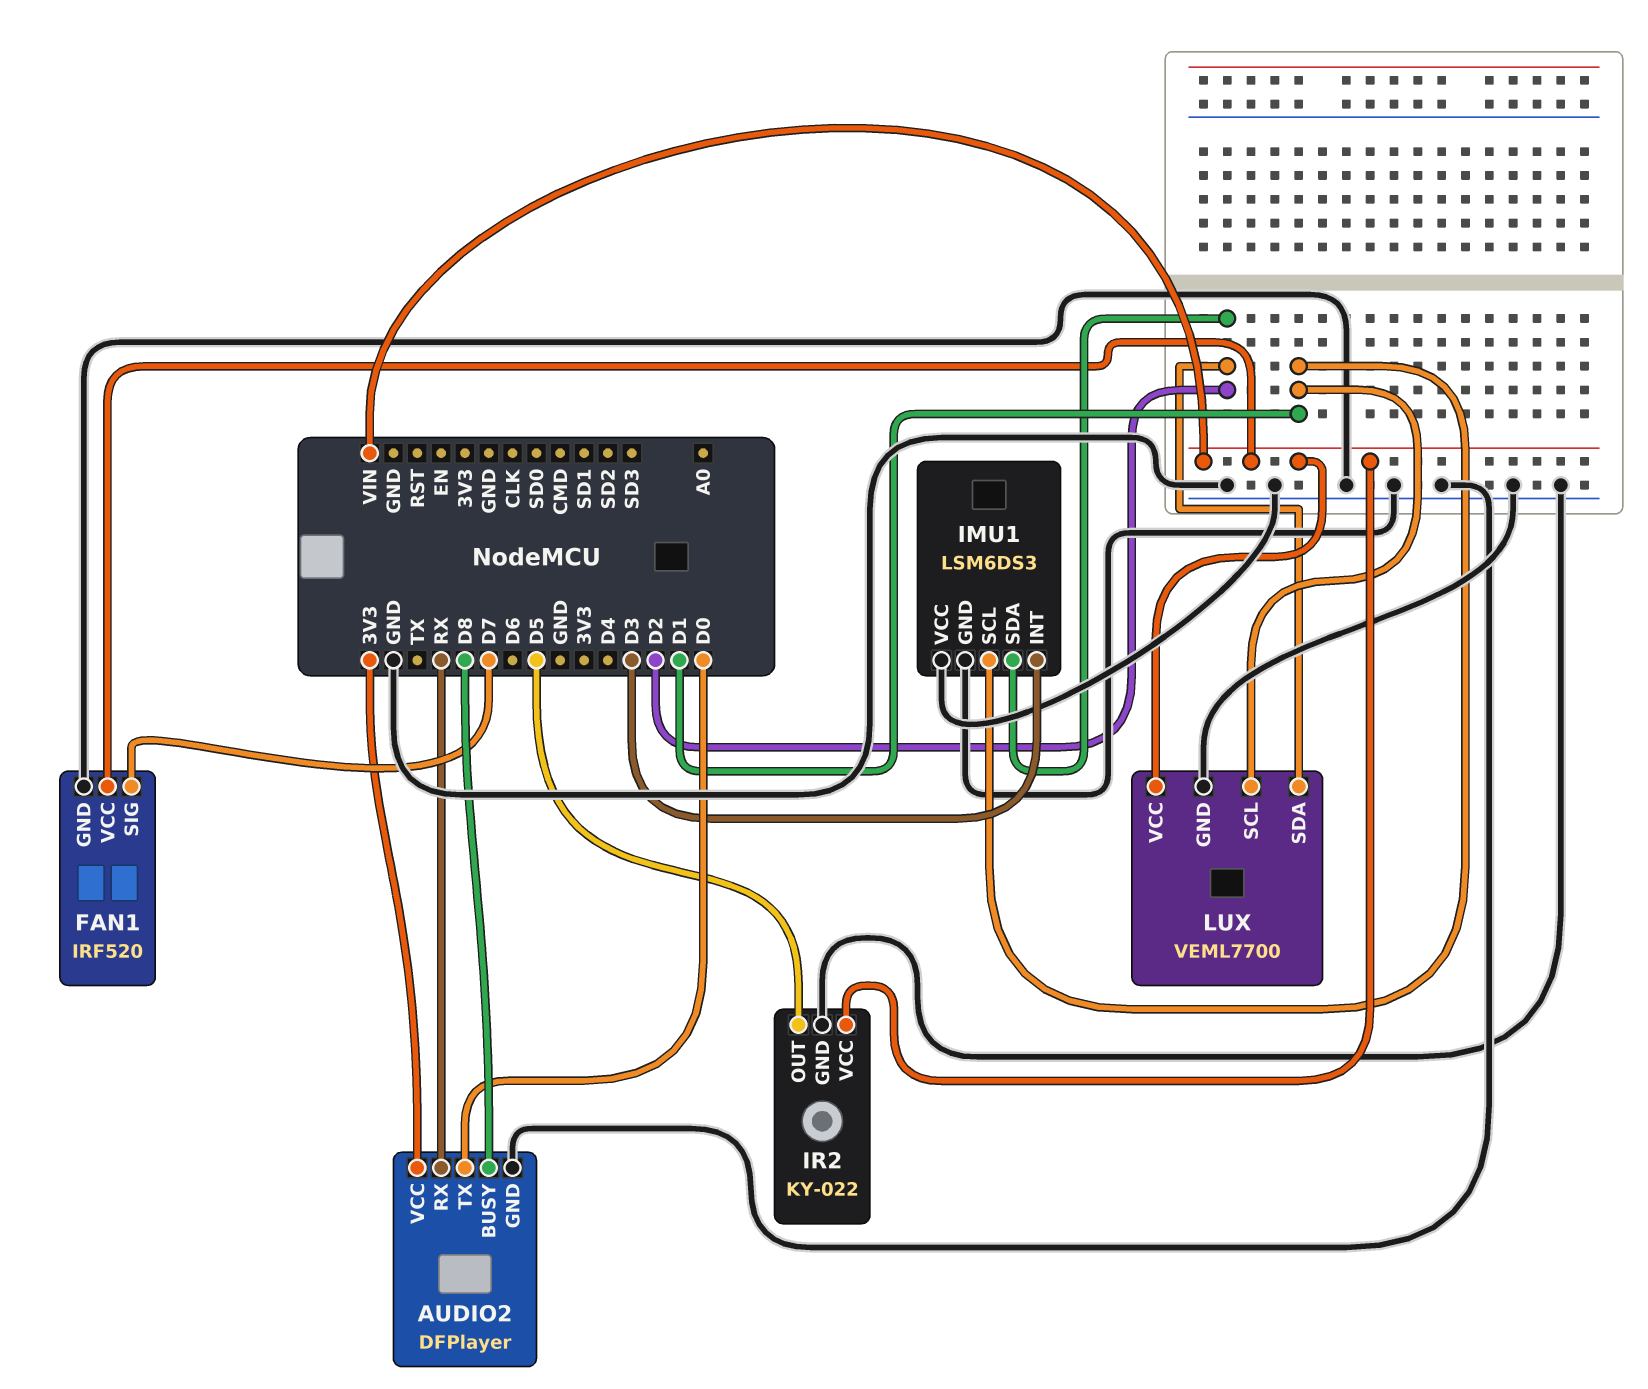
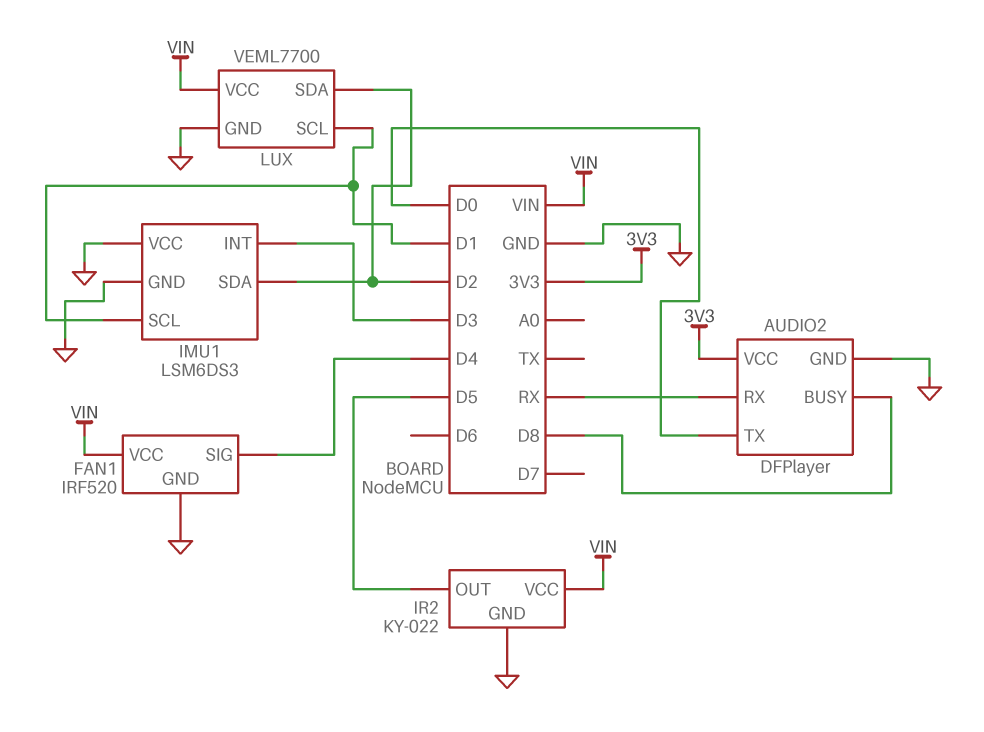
FAN1 pin SIG: D7 -> D4

